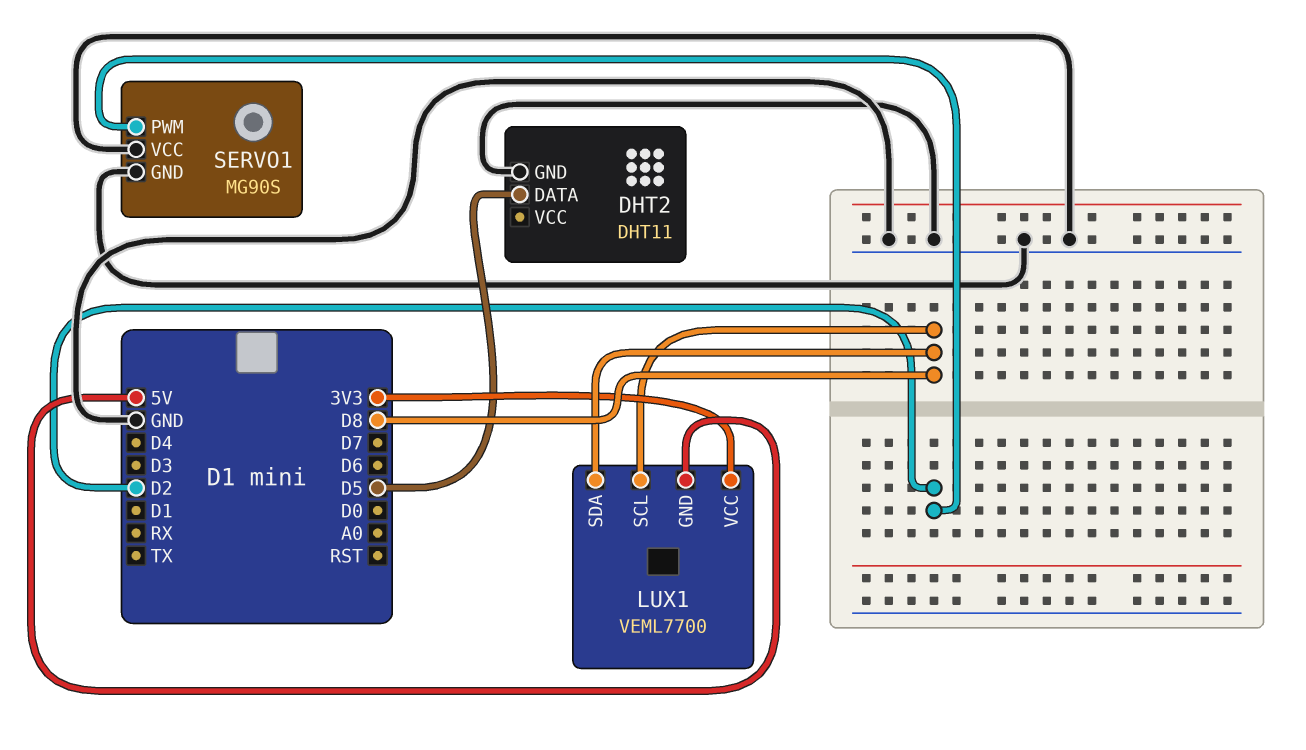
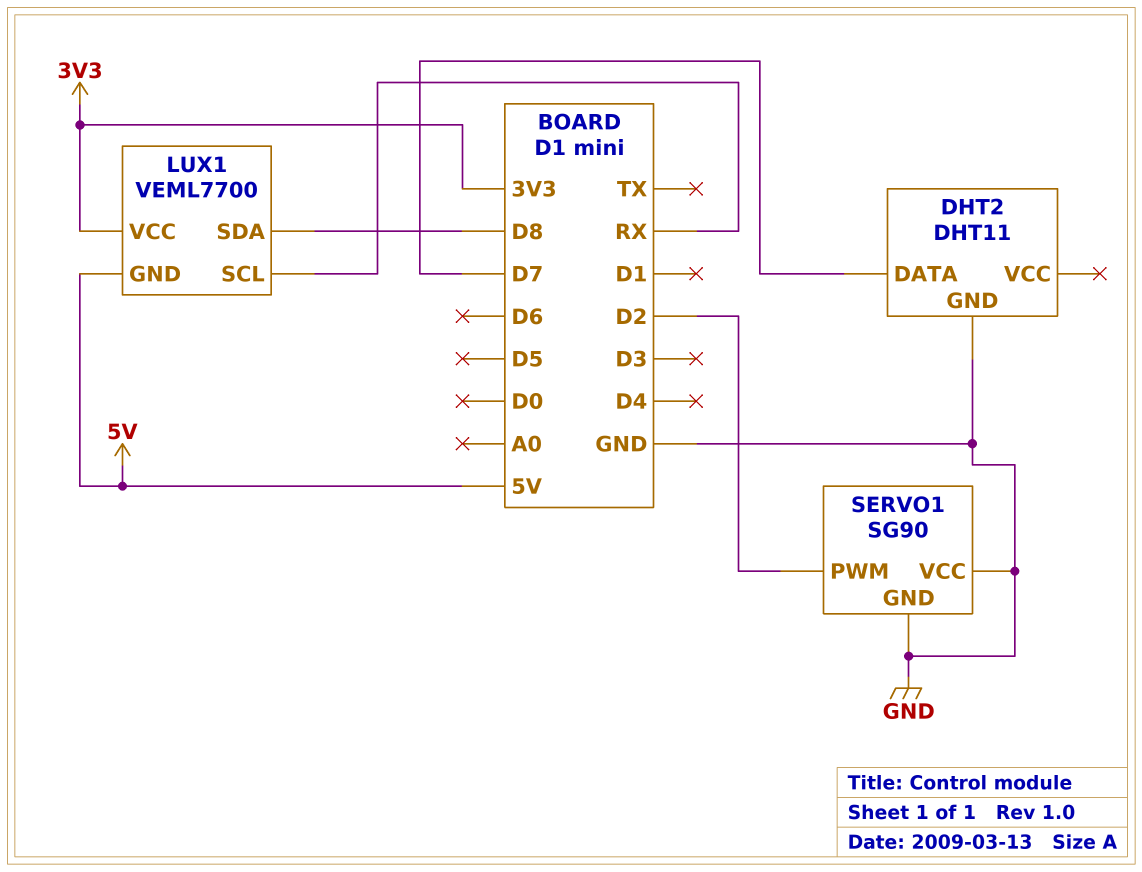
DHT2 pin DATA: D5 -> D7
LUX1 pin SCL: D8 -> RX
SERVO1: MG90S -> SG90

